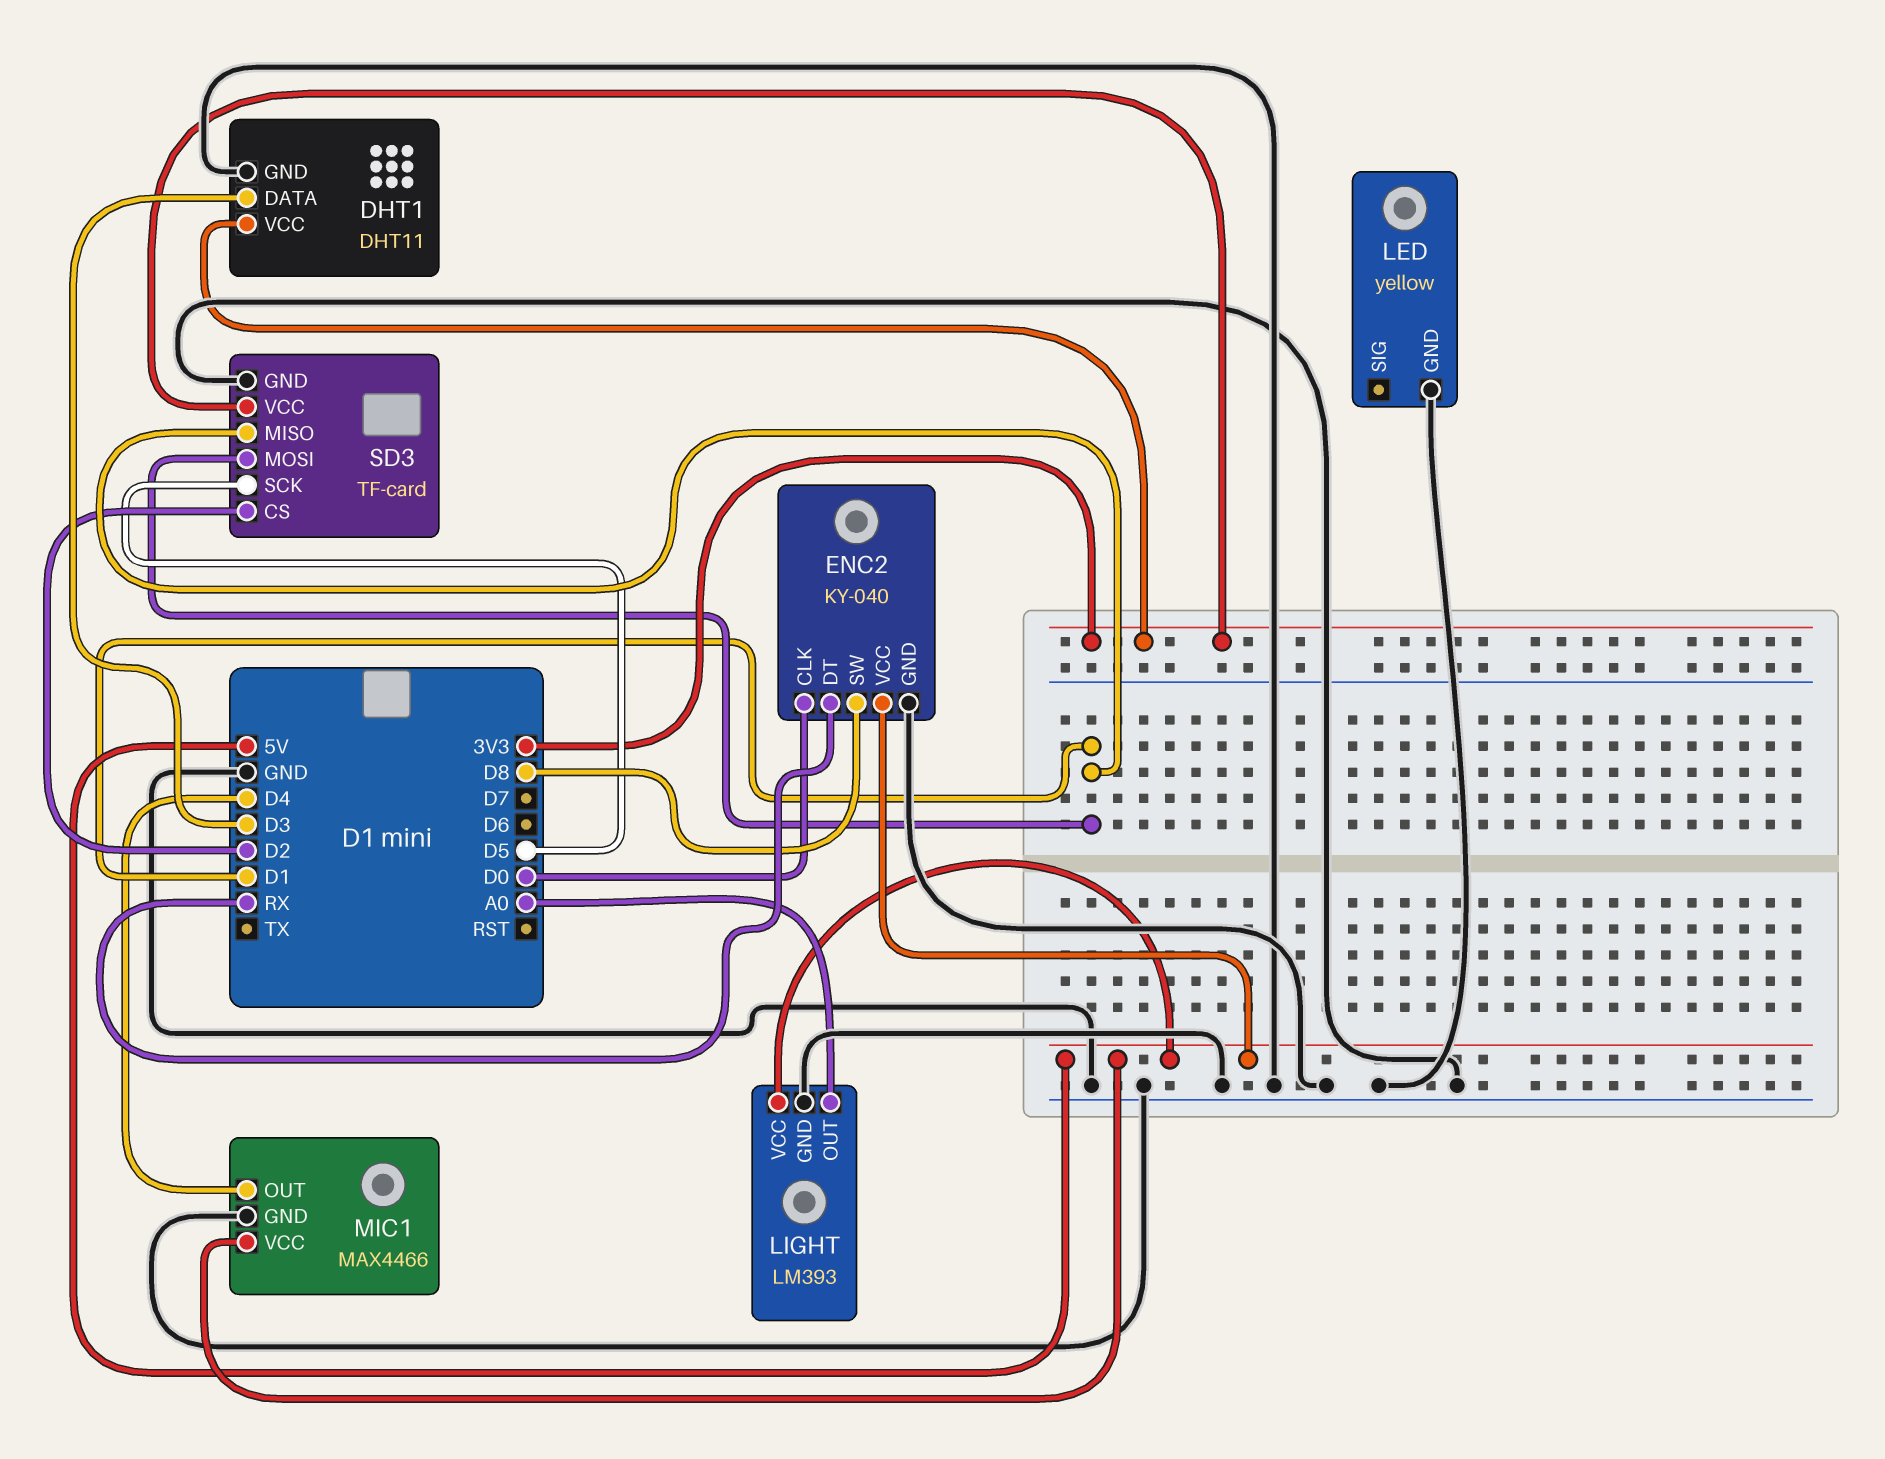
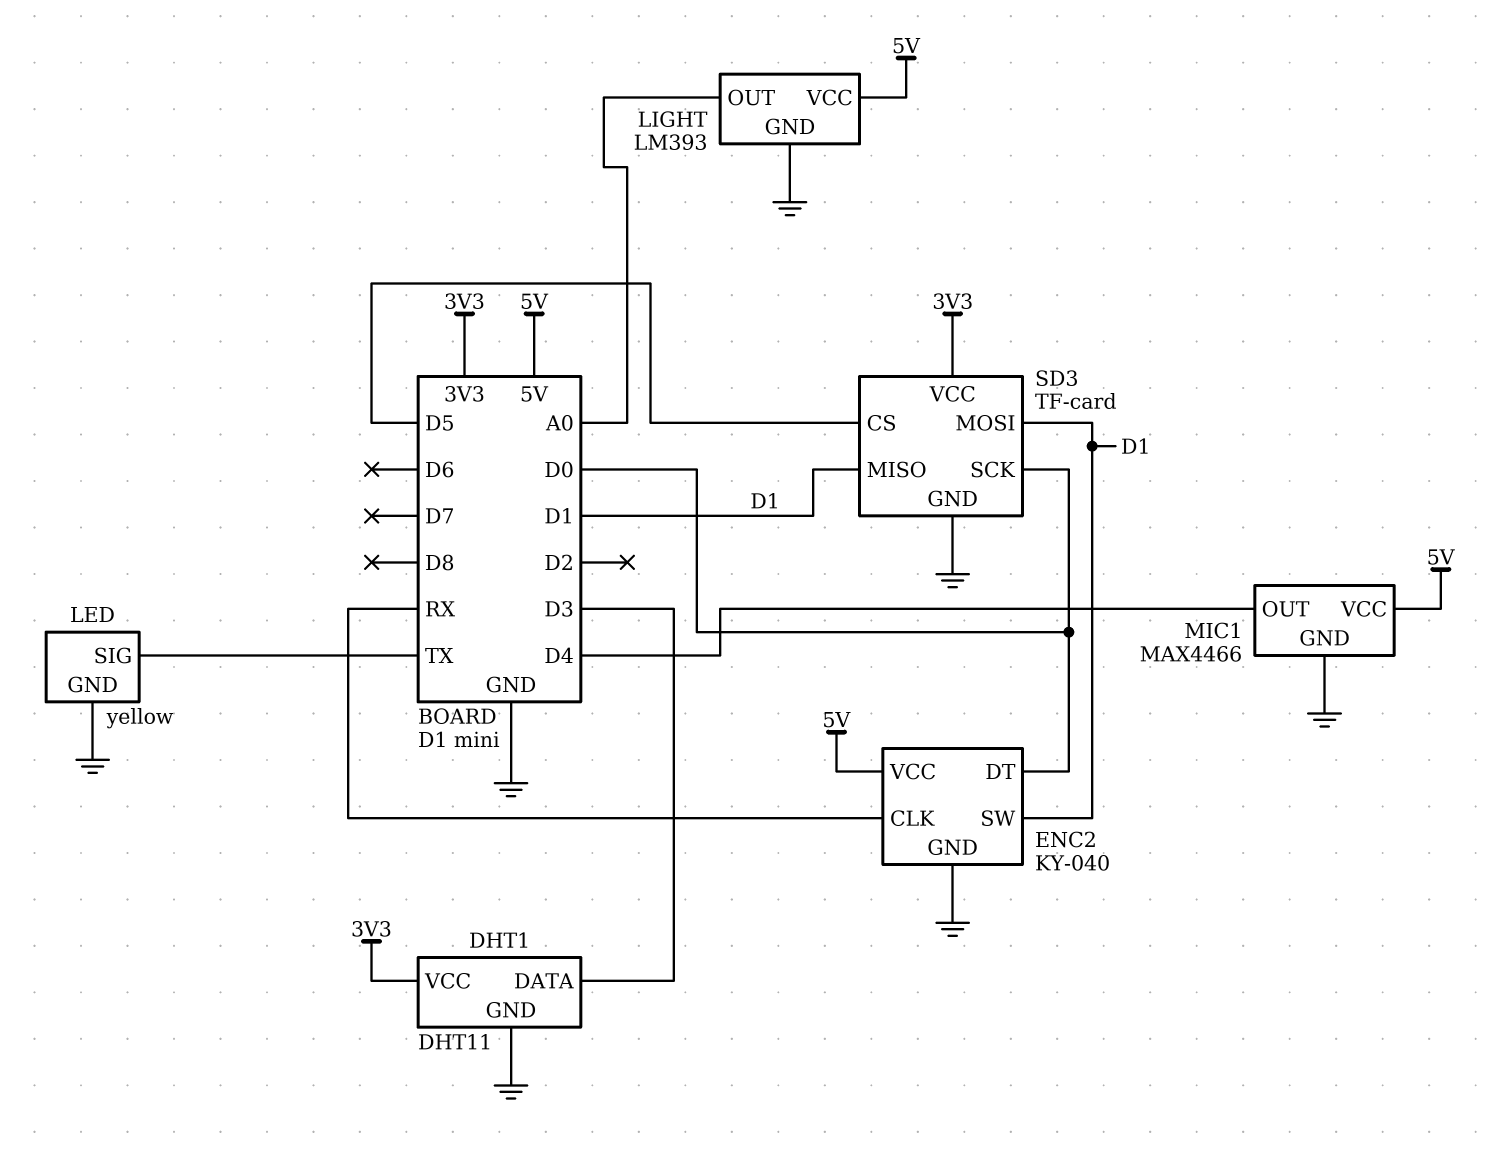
ENC2 pin CLK: D0 -> RX
ENC2 pin DT: RX -> D0
ENC2 pin SW: D8 -> D1
LED pin SIG: none -> TX
SD3 pin CS: D2 -> D5
SD3 pin SCK: D5 -> D0

